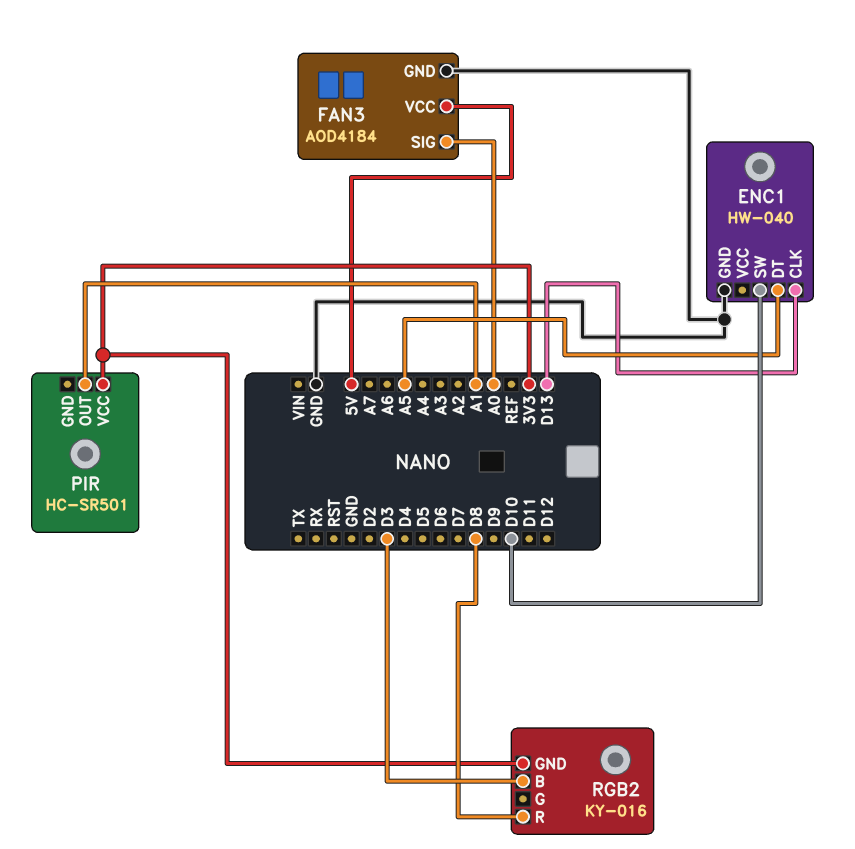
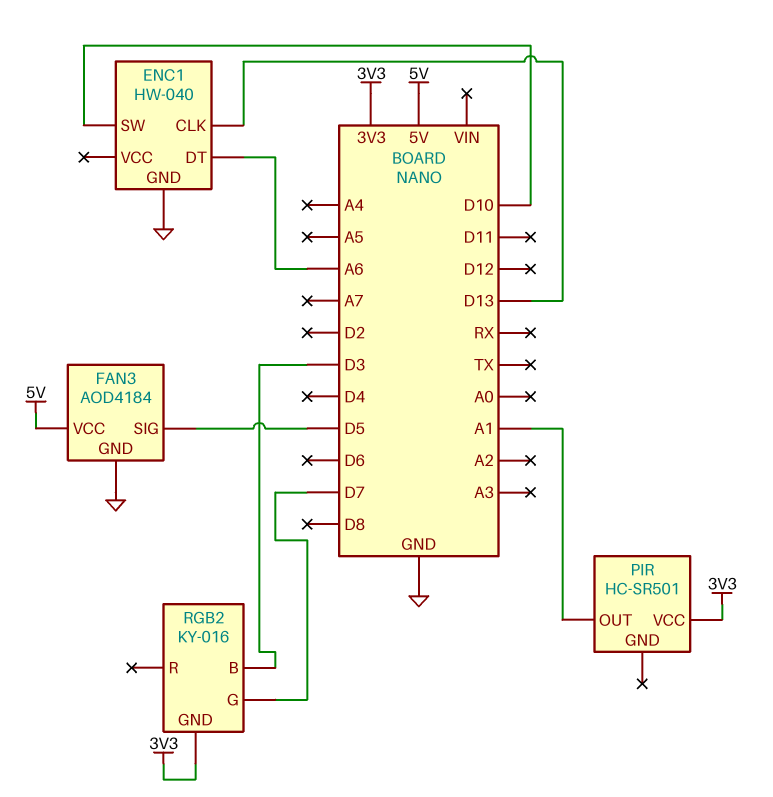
ENC1 pin DT: A5 -> A6
FAN3 pin SIG: A0 -> D5
RGB2 pin G: none -> D7
RGB2 pin R: D8 -> none

